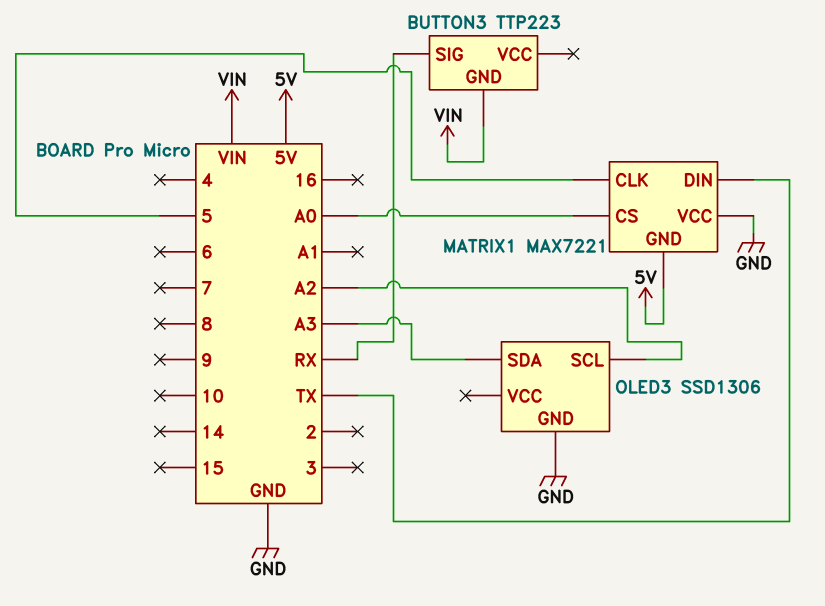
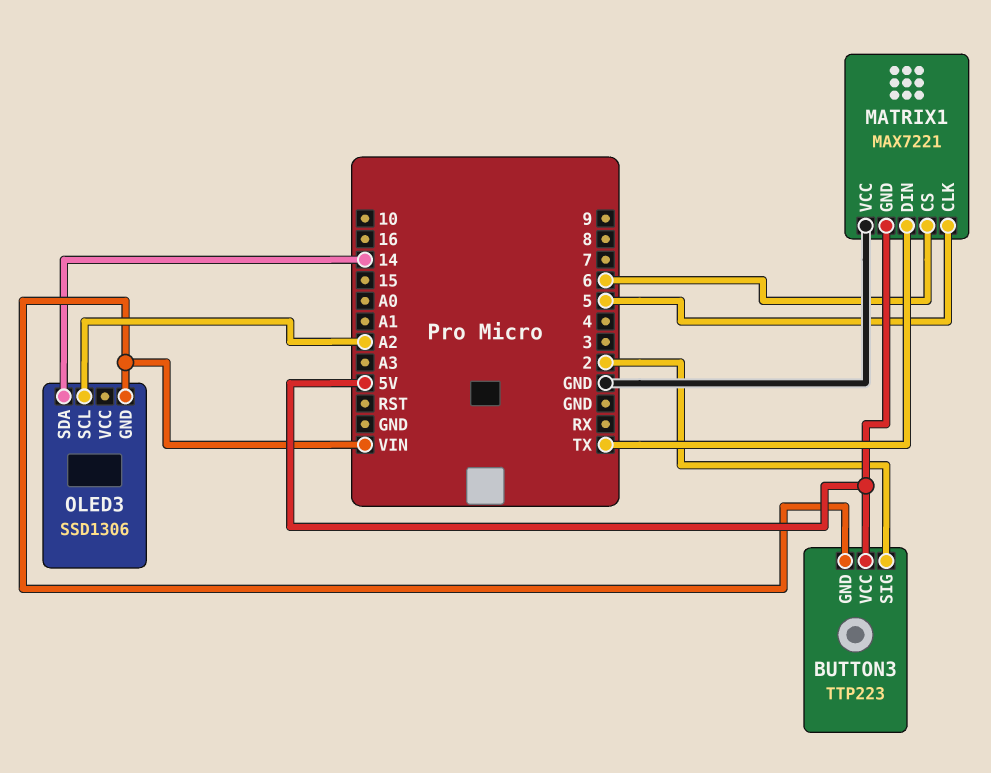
BUTTON3 pin SIG: RX -> 2
BUTTON3 pin VCC: none -> 5V
MATRIX1 pin CS: A0 -> 6
OLED3 pin GND: GND -> VIN
OLED3 pin SDA: A3 -> 14

